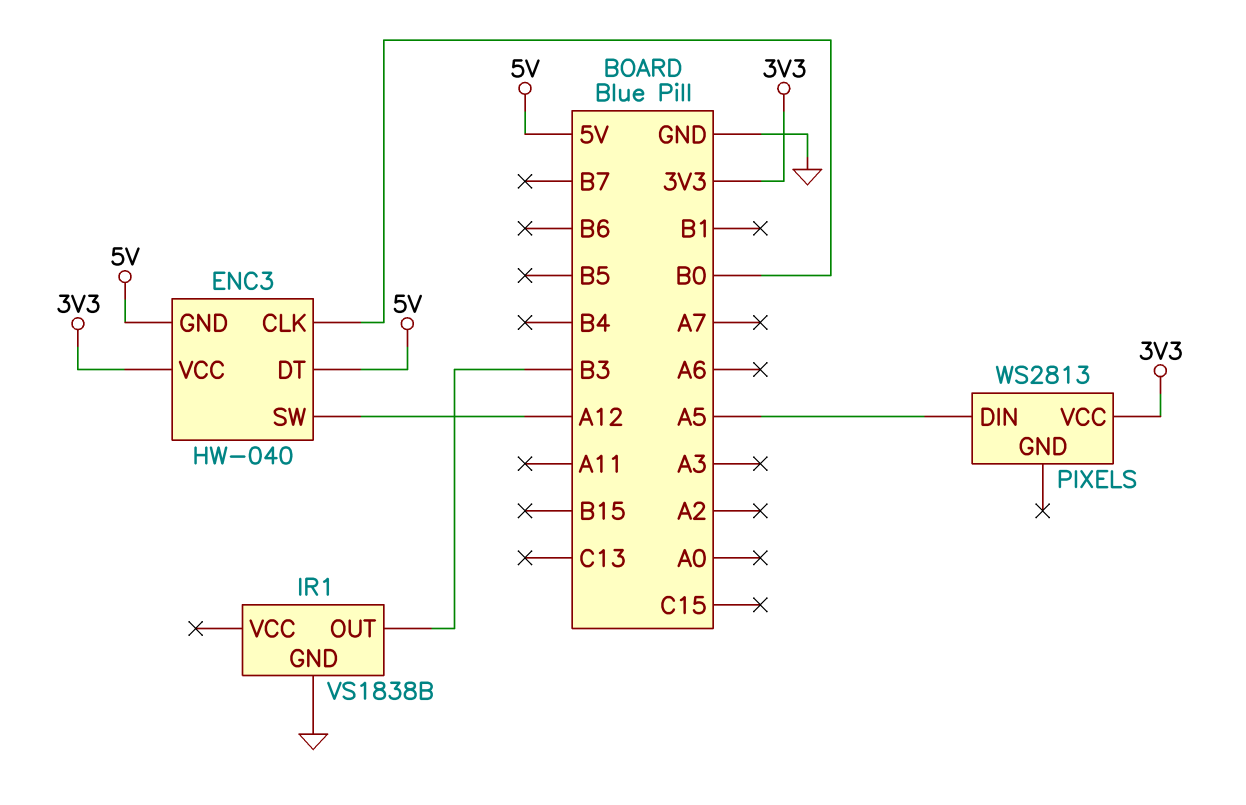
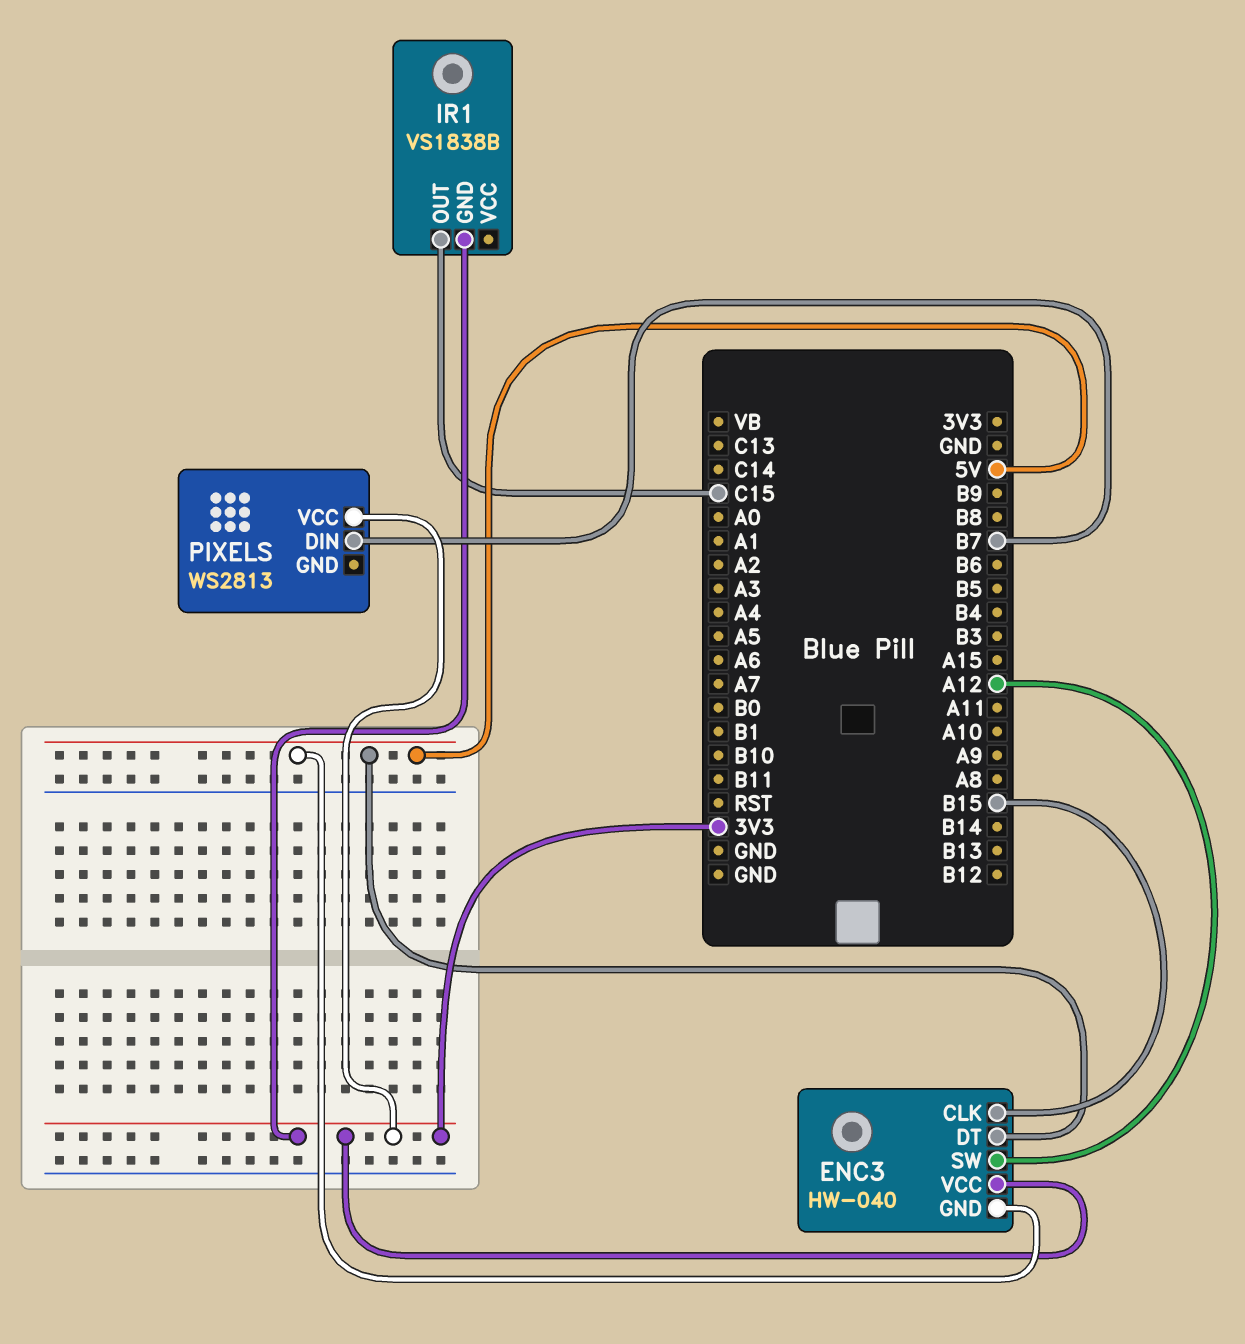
ENC3 pin CLK: B0 -> B15
IR1 pin GND: GND -> 3V3
IR1 pin OUT: B3 -> C15
PIXELS pin DIN: A5 -> B7

